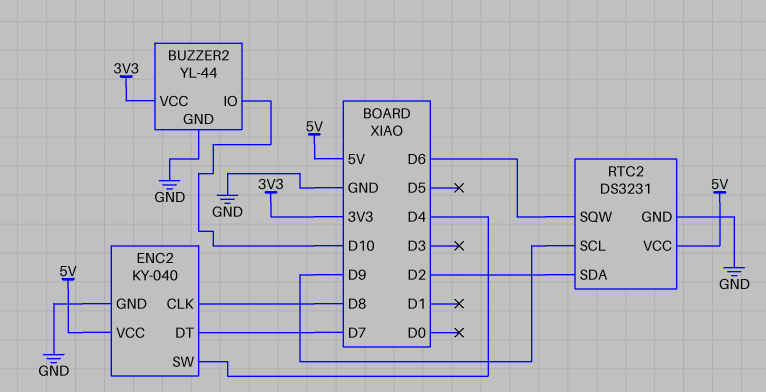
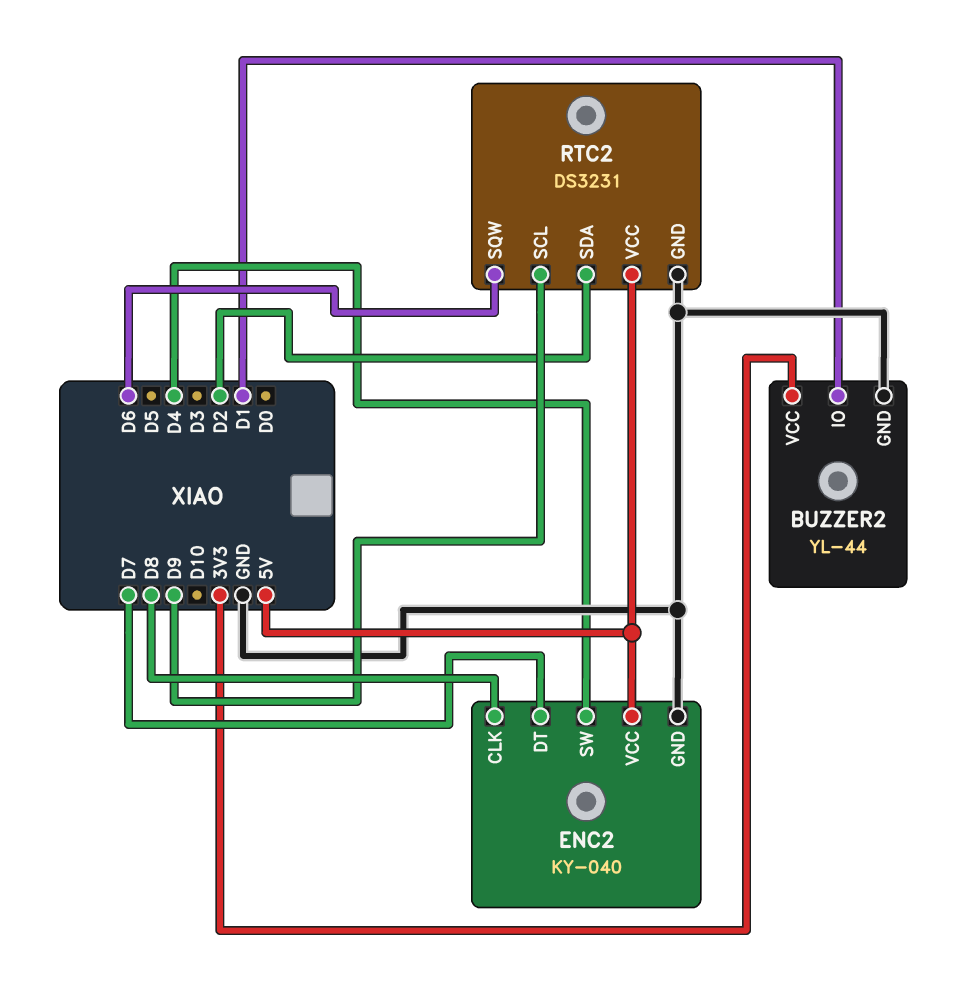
BUZZER2 pin IO: D10 -> D1

